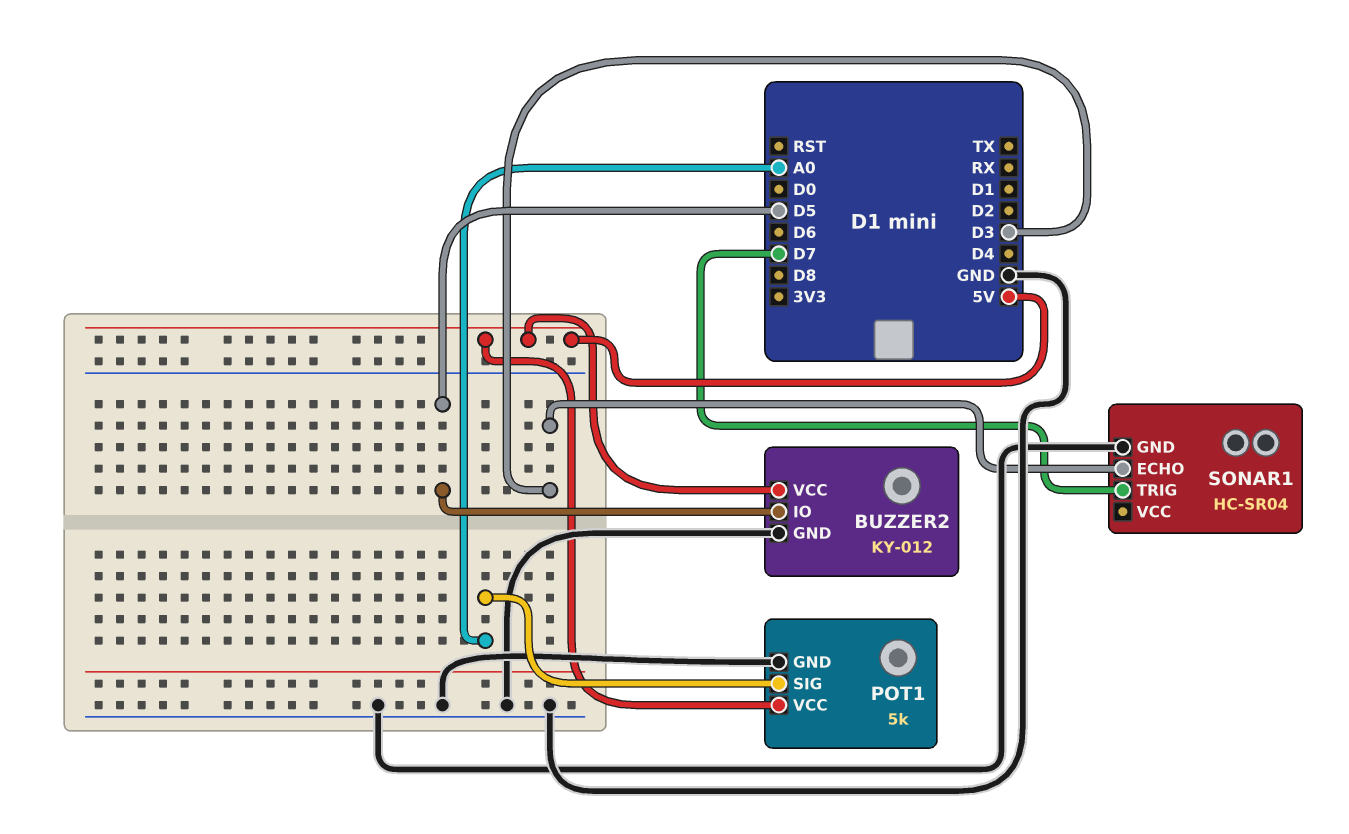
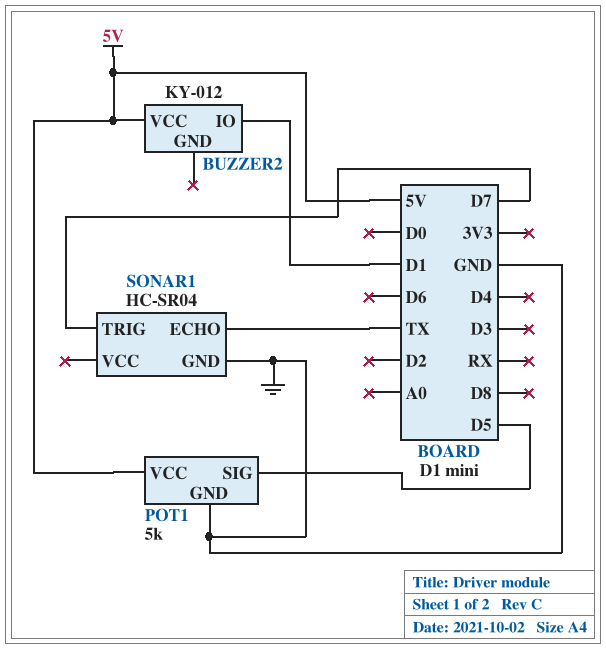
BUZZER2 pin GND: GND -> none
BUZZER2 pin IO: D5 -> D1
POT1 pin SIG: A0 -> D5
SONAR1 pin ECHO: D3 -> TX

